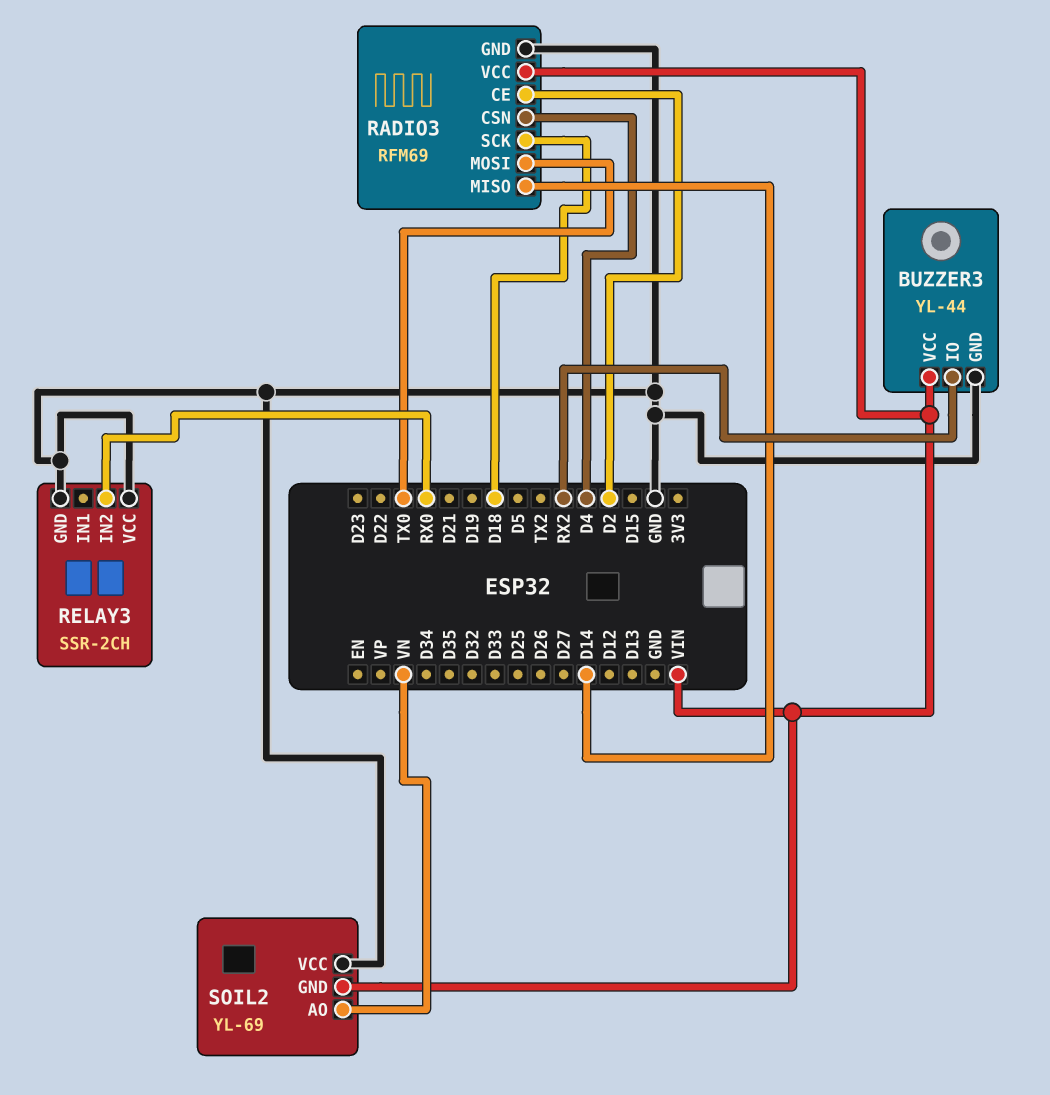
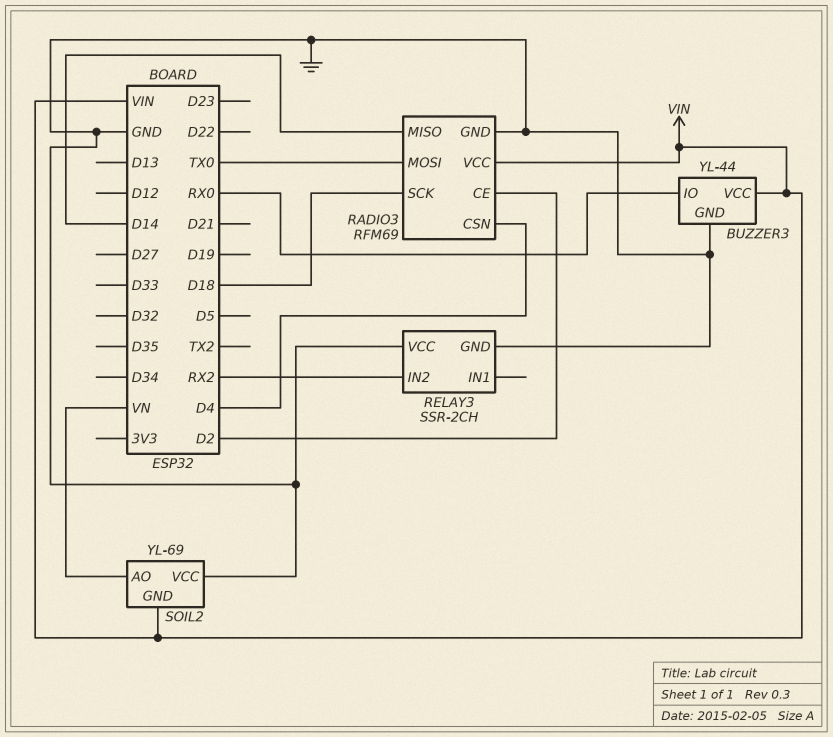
BUZZER3 pin IO: RX2 -> RX0
RELAY3 pin IN2: RX0 -> RX2

